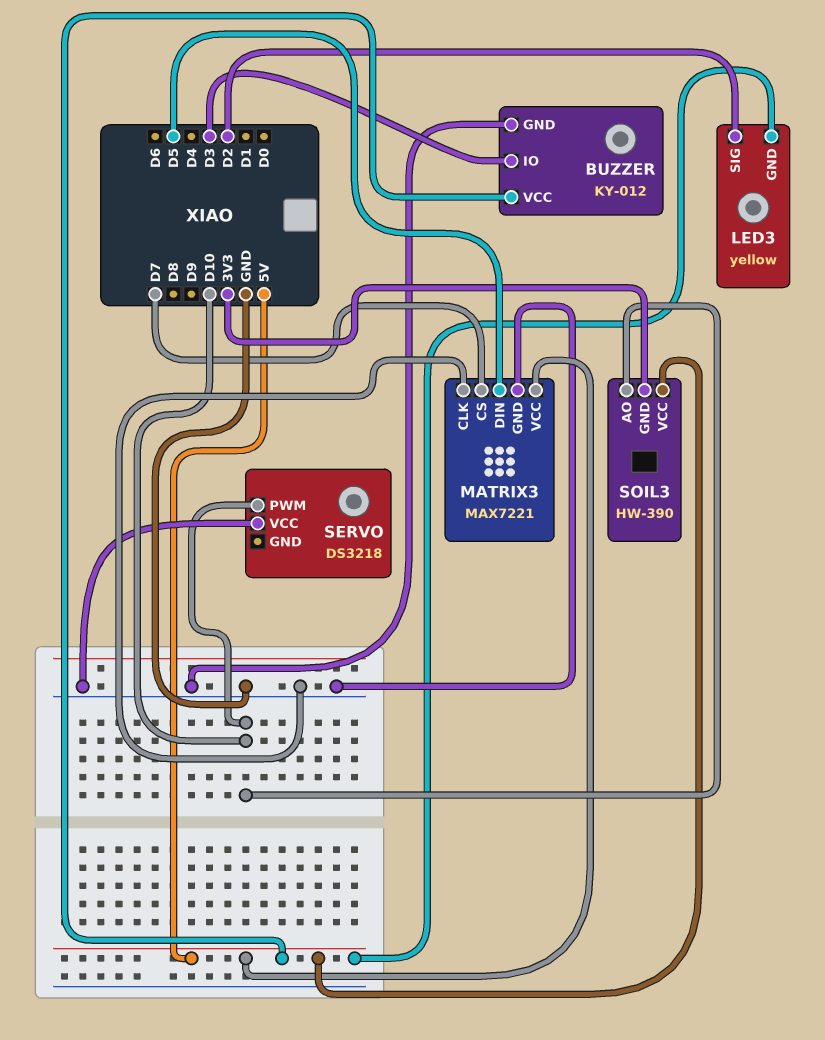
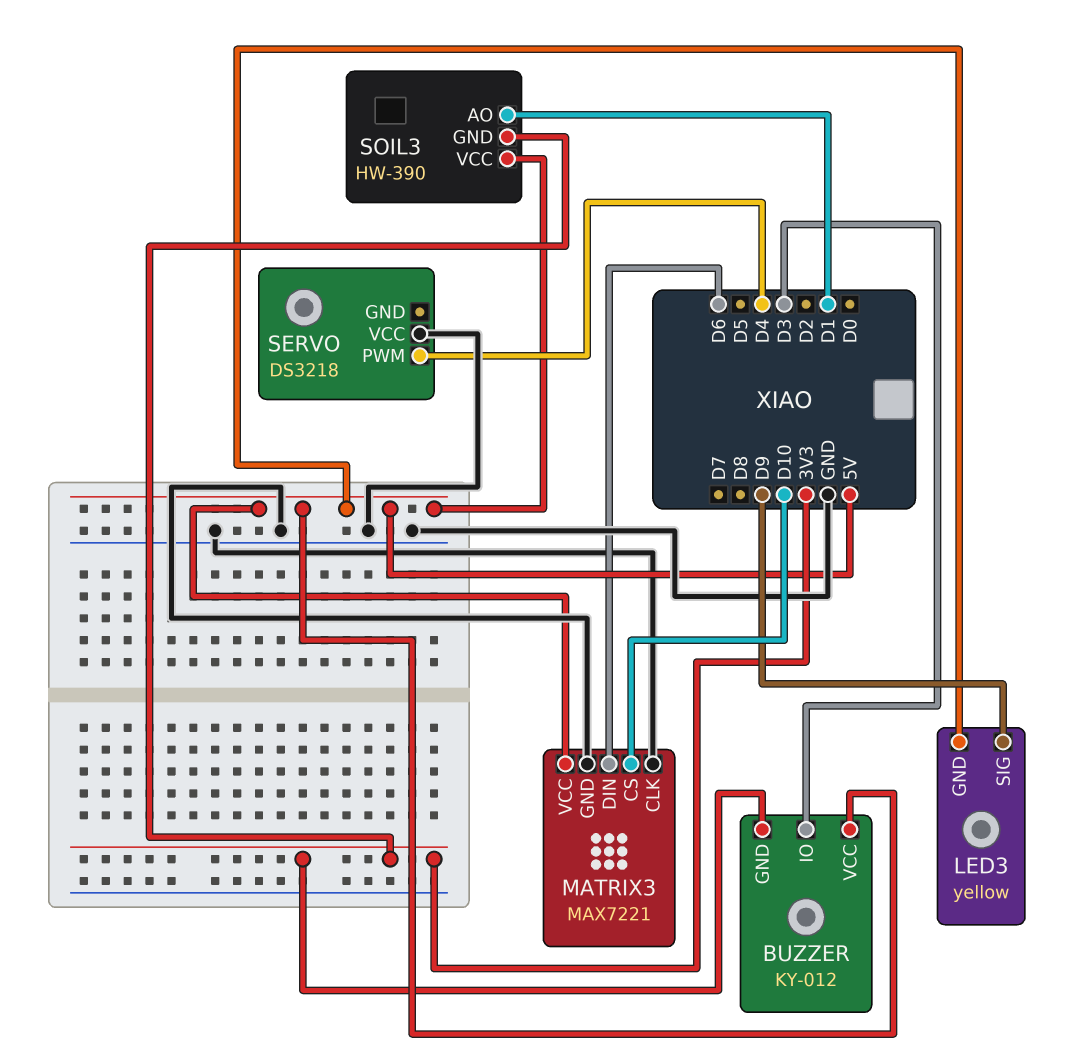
BUZZER pin GND: GND -> 3V3
LED3 pin SIG: D2 -> D9
MATRIX3 pin CS: D7 -> D10
MATRIX3 pin DIN: D5 -> D6
SERVO pin PWM: D10 -> D4
SOIL3 pin AO: D10 -> D1

